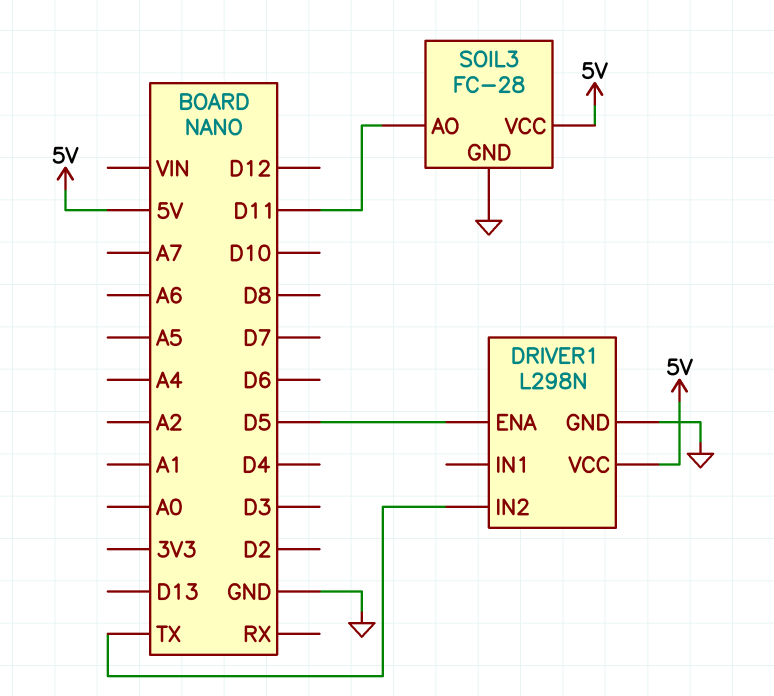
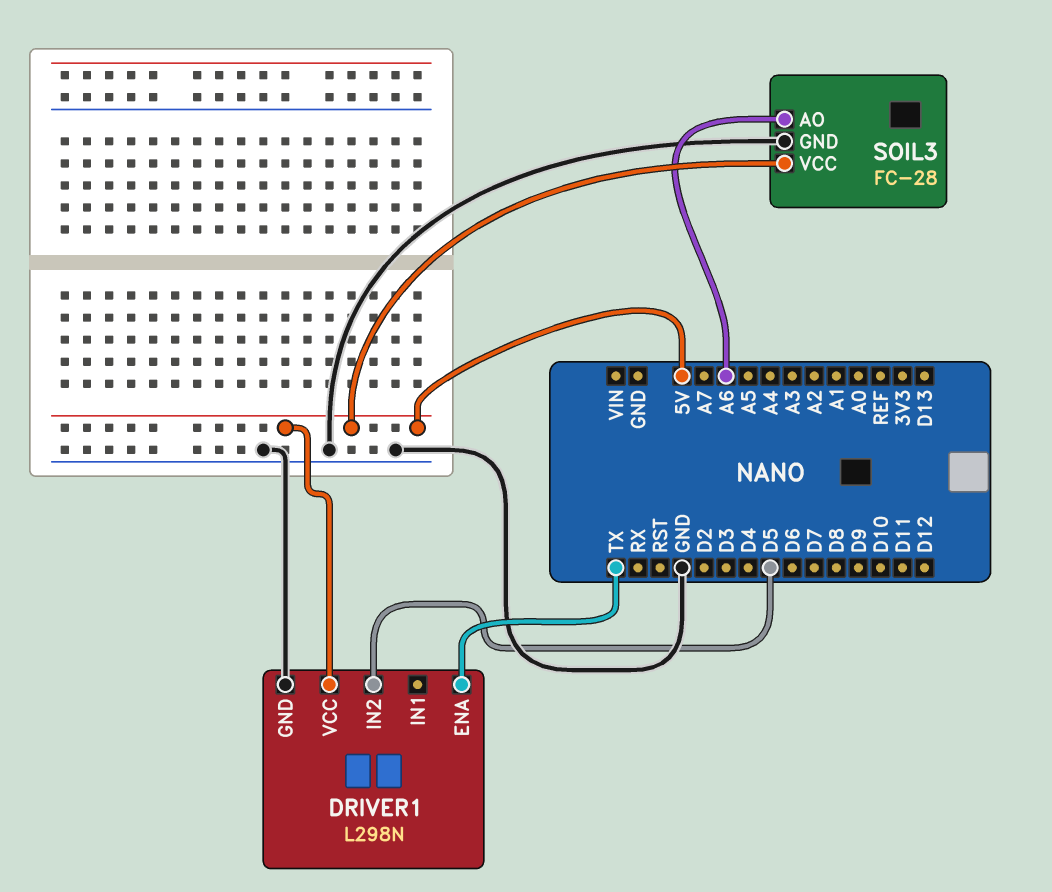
DRIVER1 pin ENA: D5 -> TX
DRIVER1 pin IN2: TX -> D5
SOIL3 pin AO: D11 -> A6

